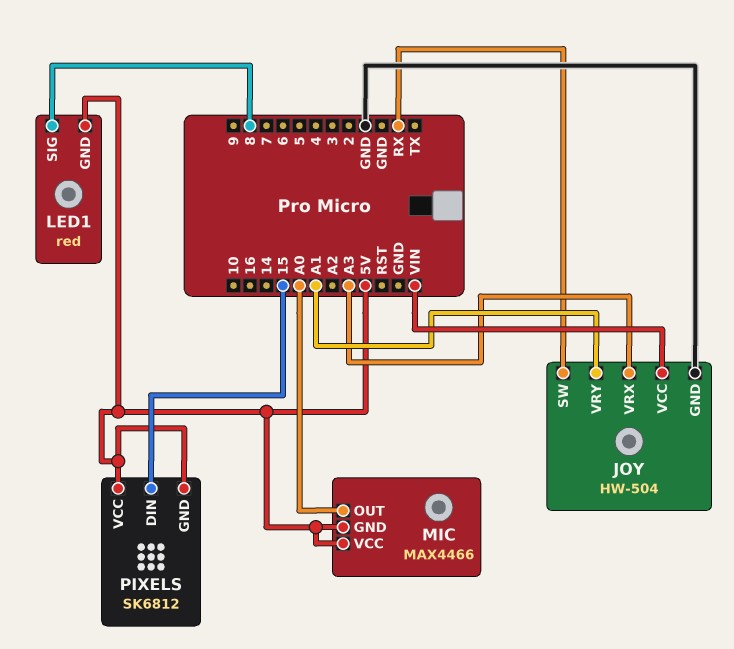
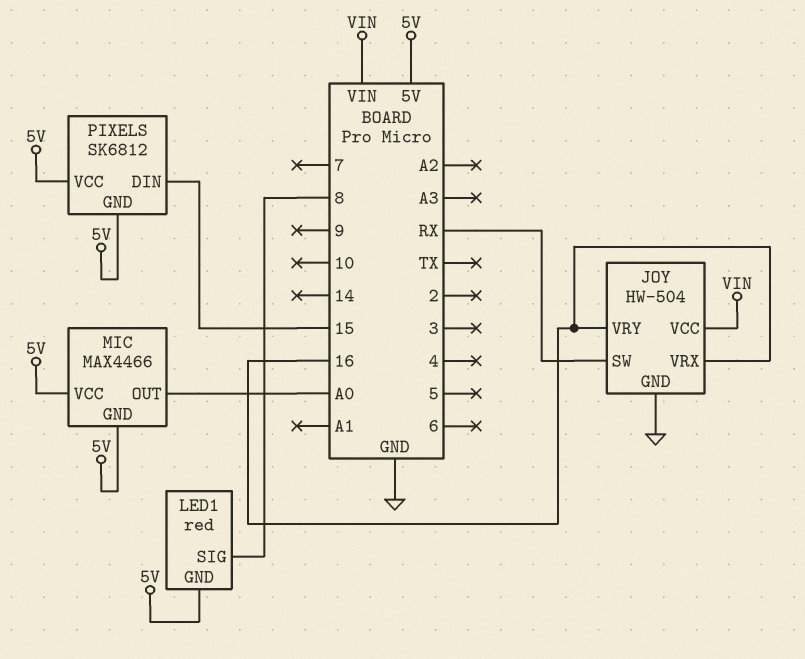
JOY pin VRX: A3 -> 16
JOY pin VRY: A1 -> 16

